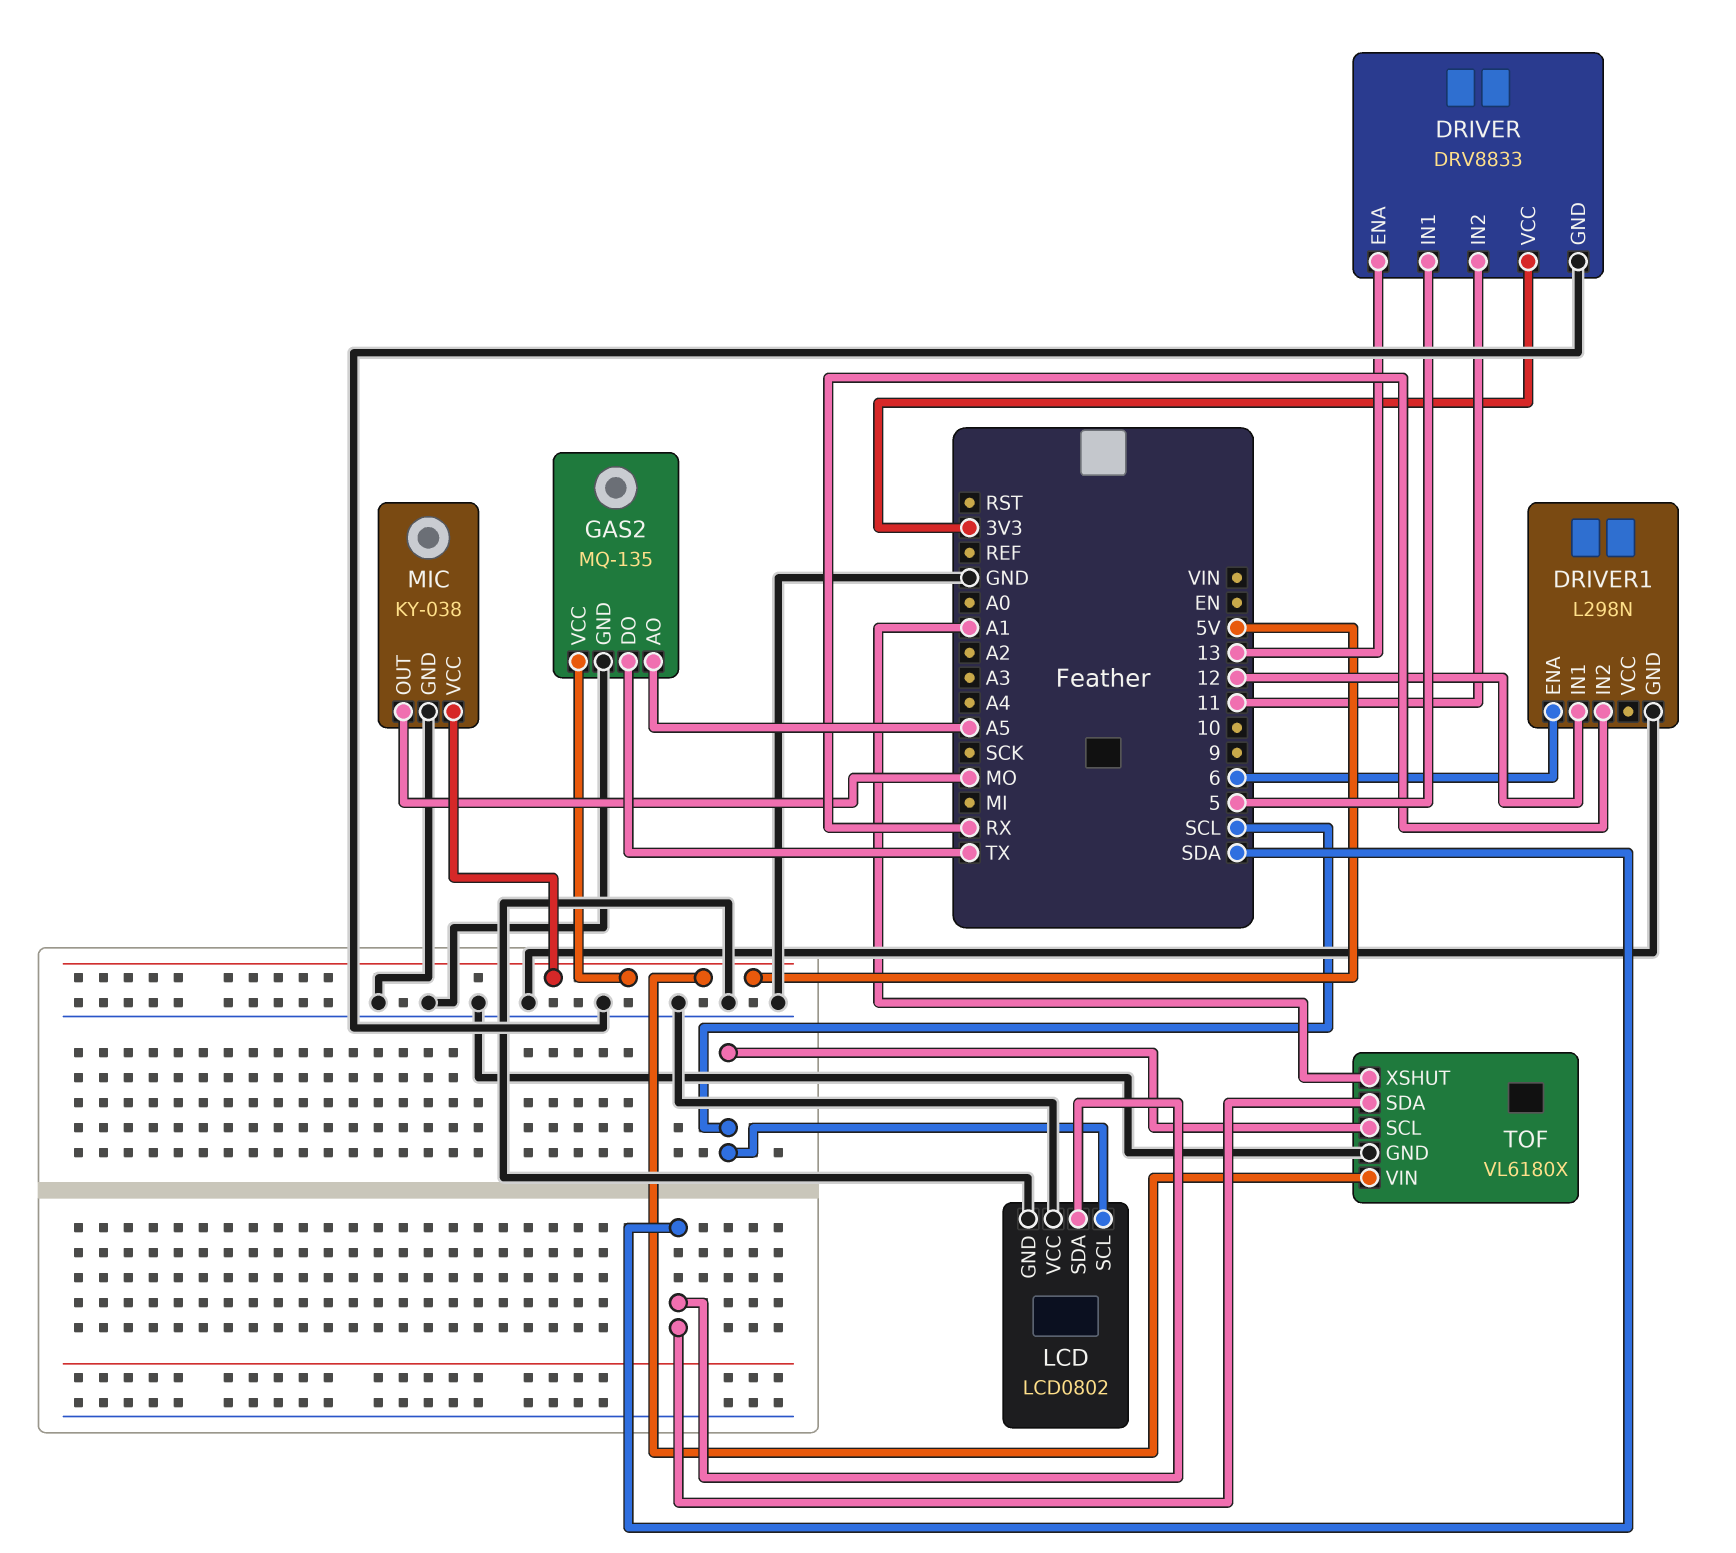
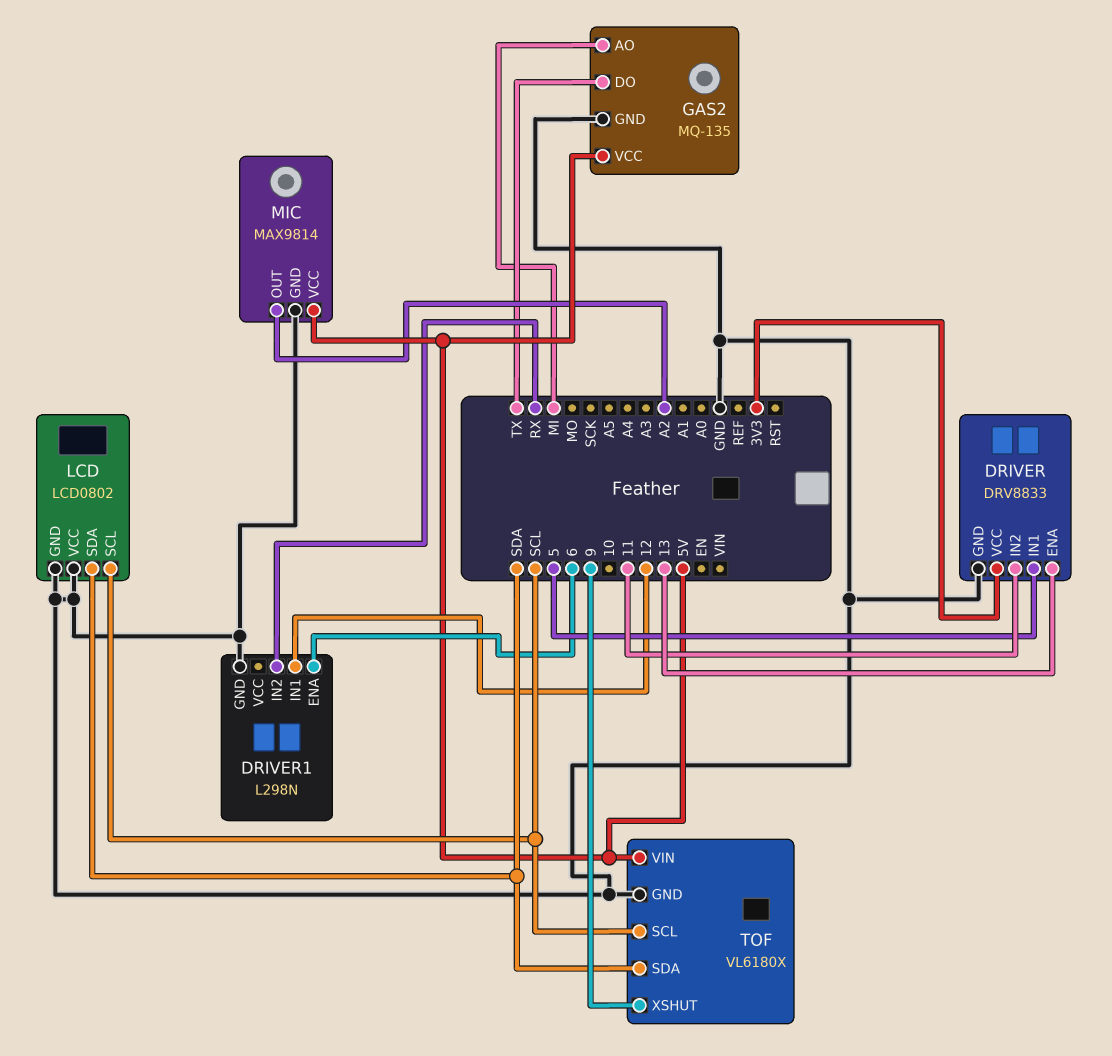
GAS2 pin AO: A5 -> MI
MIC: KY-038 -> MAX9814
MIC pin OUT: MO -> A2
TOF pin XSHUT: A1 -> 9

